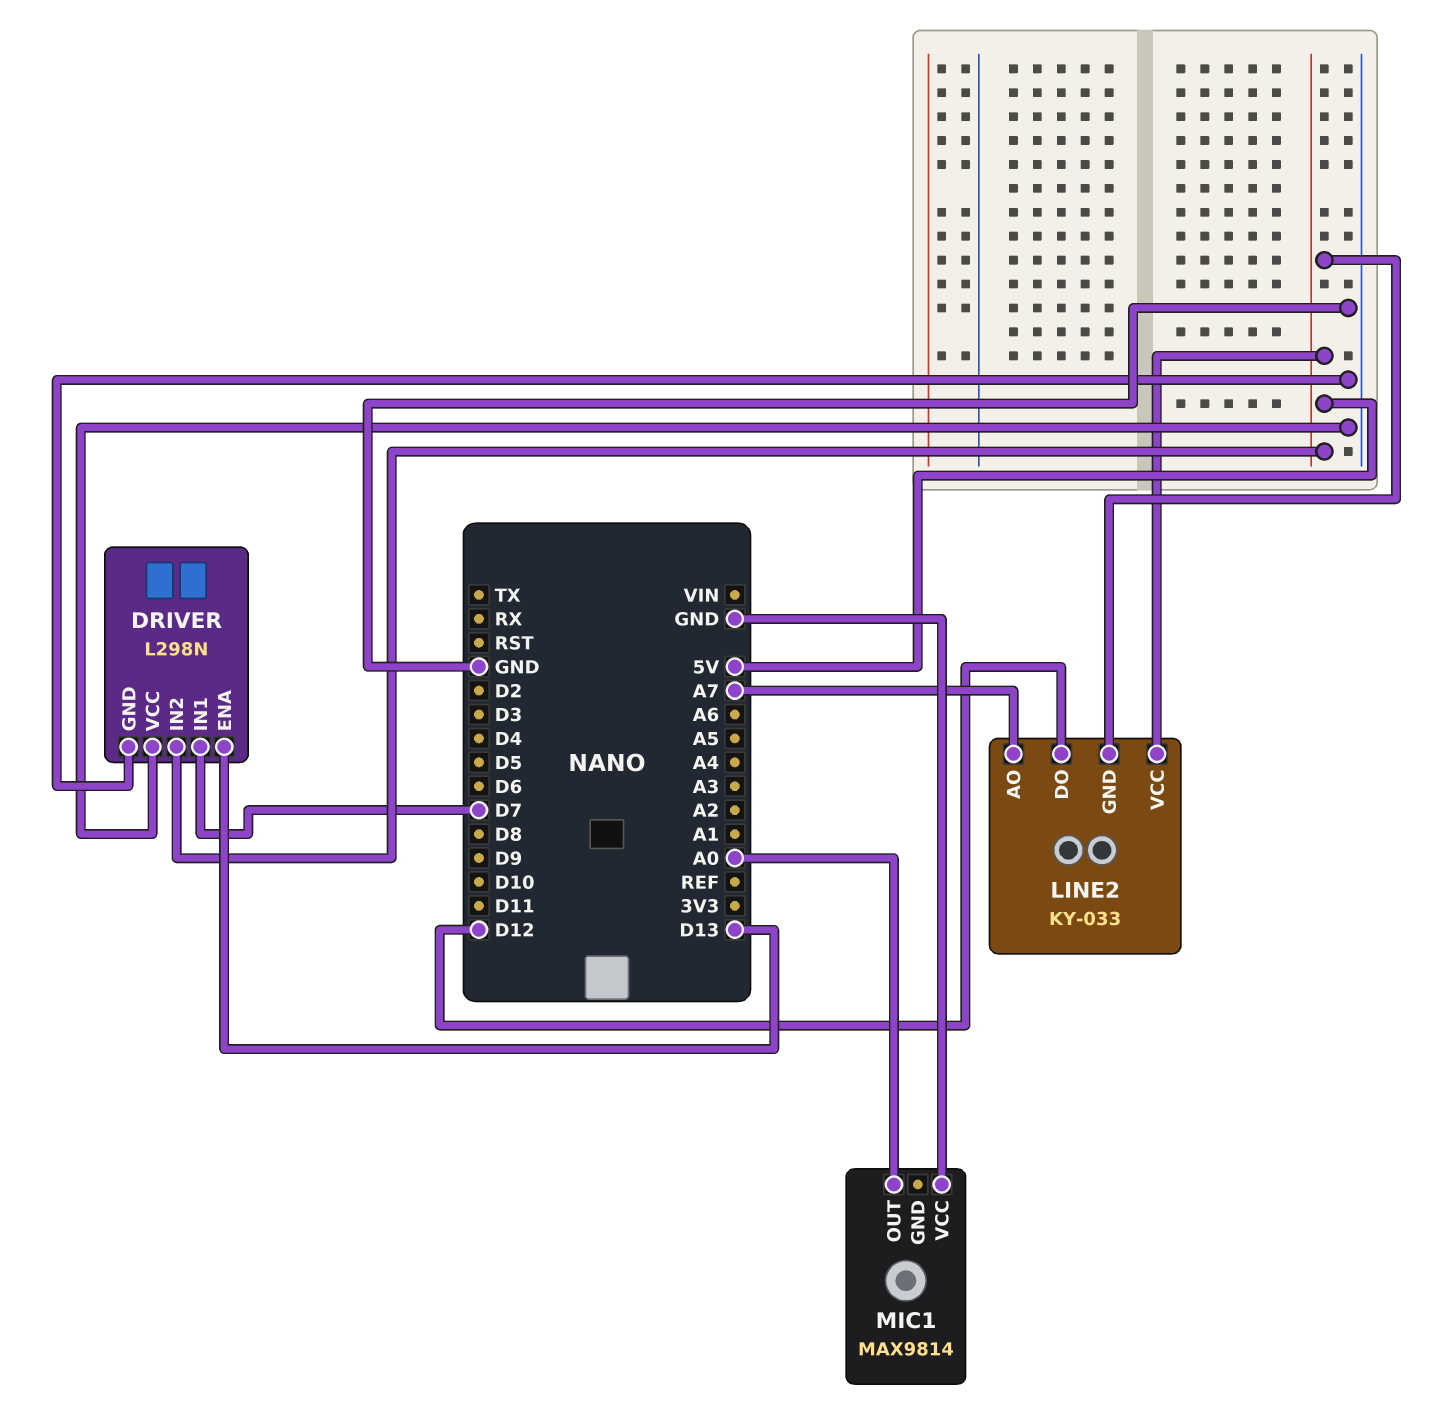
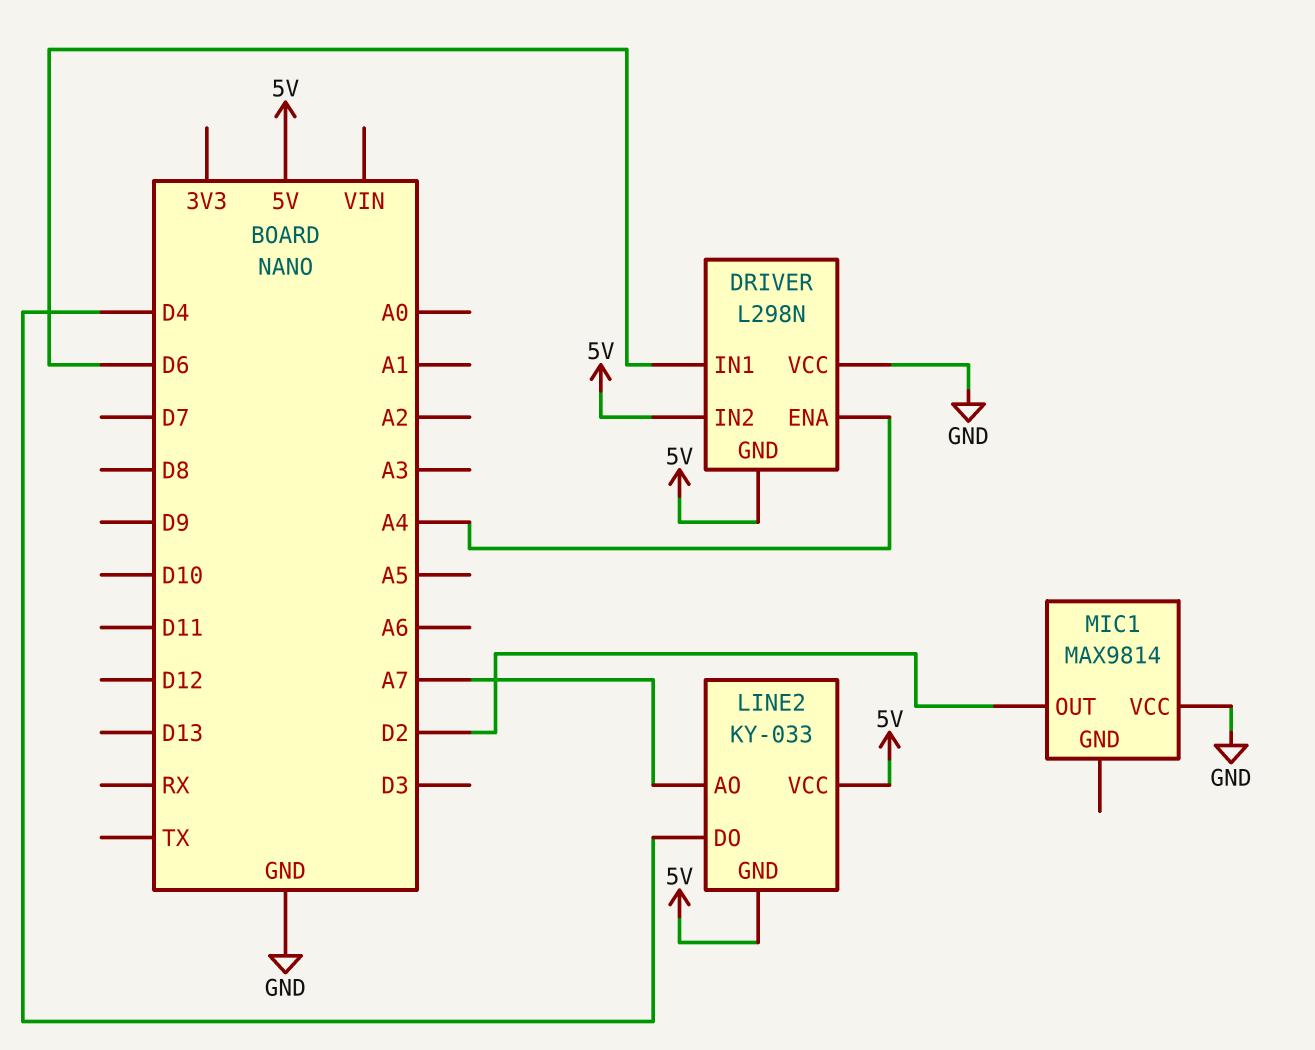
DRIVER pin ENA: D13 -> A4
DRIVER pin GND: GND -> 5V
DRIVER pin IN1: D7 -> D6
LINE2 pin DO: D12 -> D4
MIC1 pin OUT: A0 -> D2

